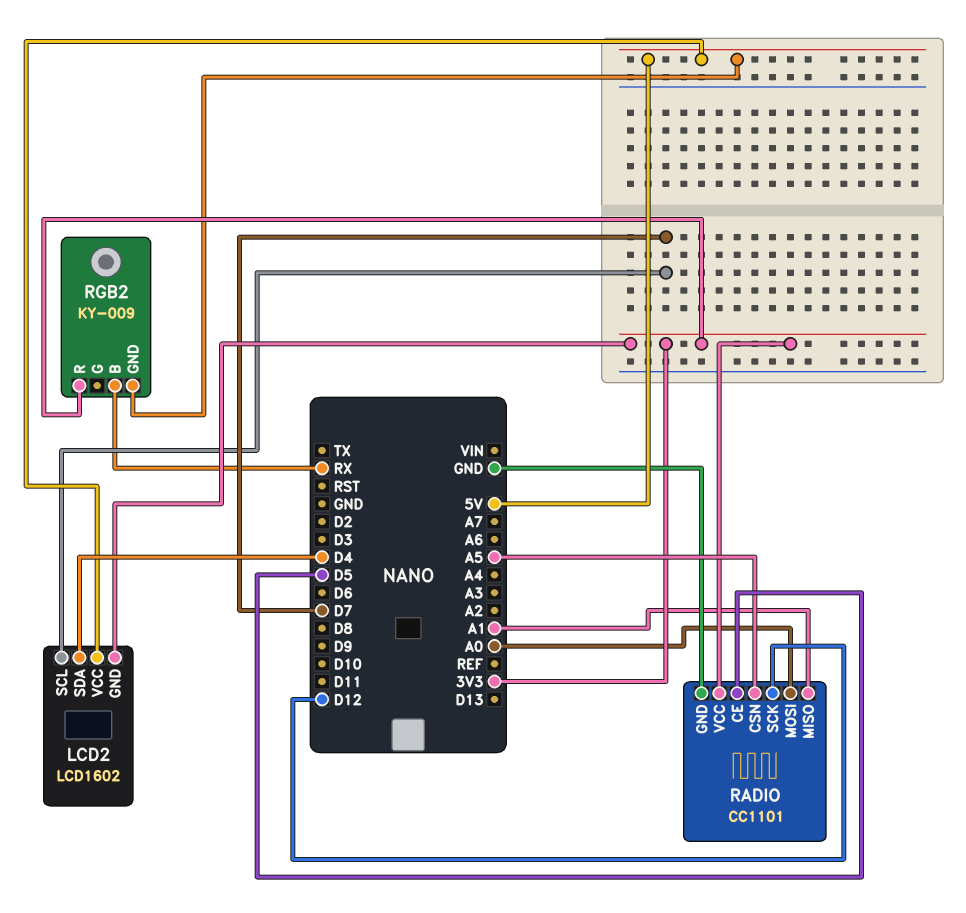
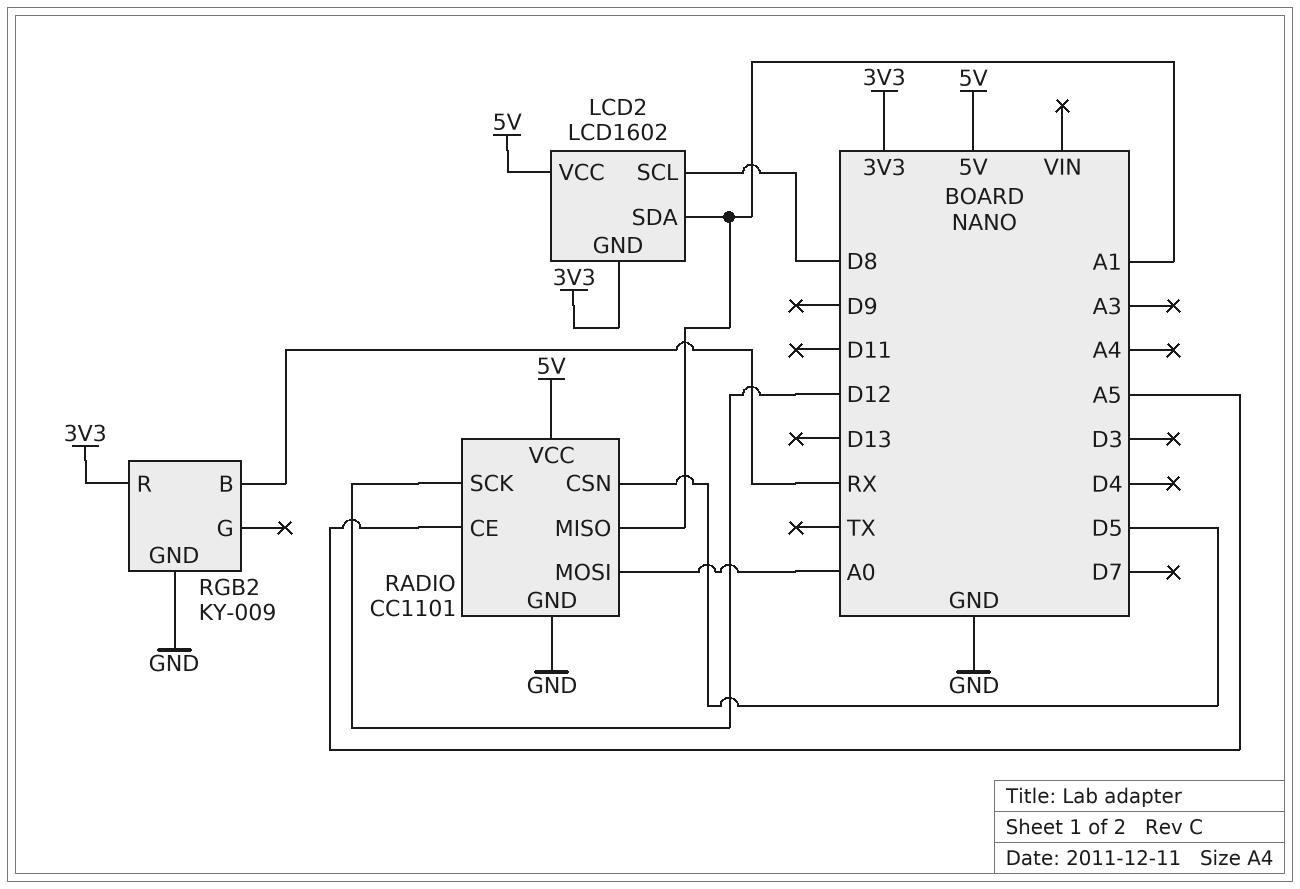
LCD2 pin SCL: D7 -> D8
LCD2 pin SDA: D4 -> A1
RADIO pin CE: D5 -> A5
RADIO pin CSN: A5 -> D5
RADIO pin VCC: 3V3 -> 5V
RGB2 pin GND: 5V -> GND

